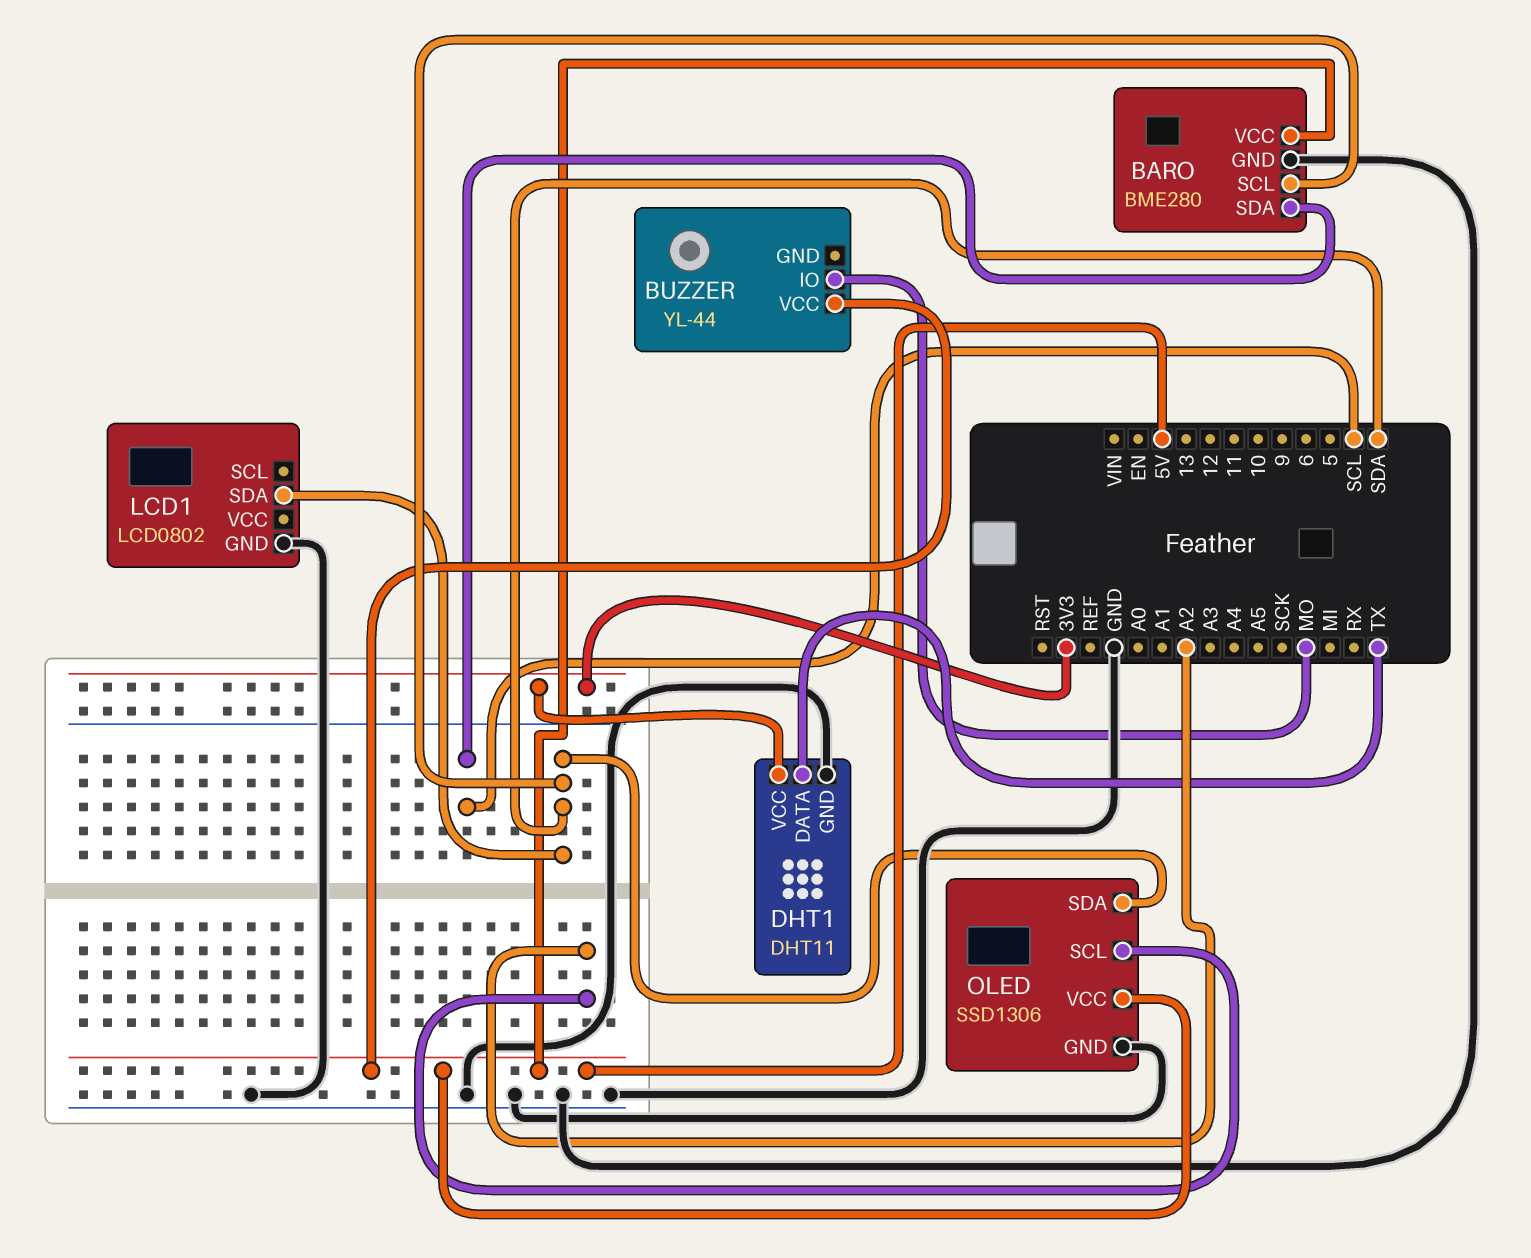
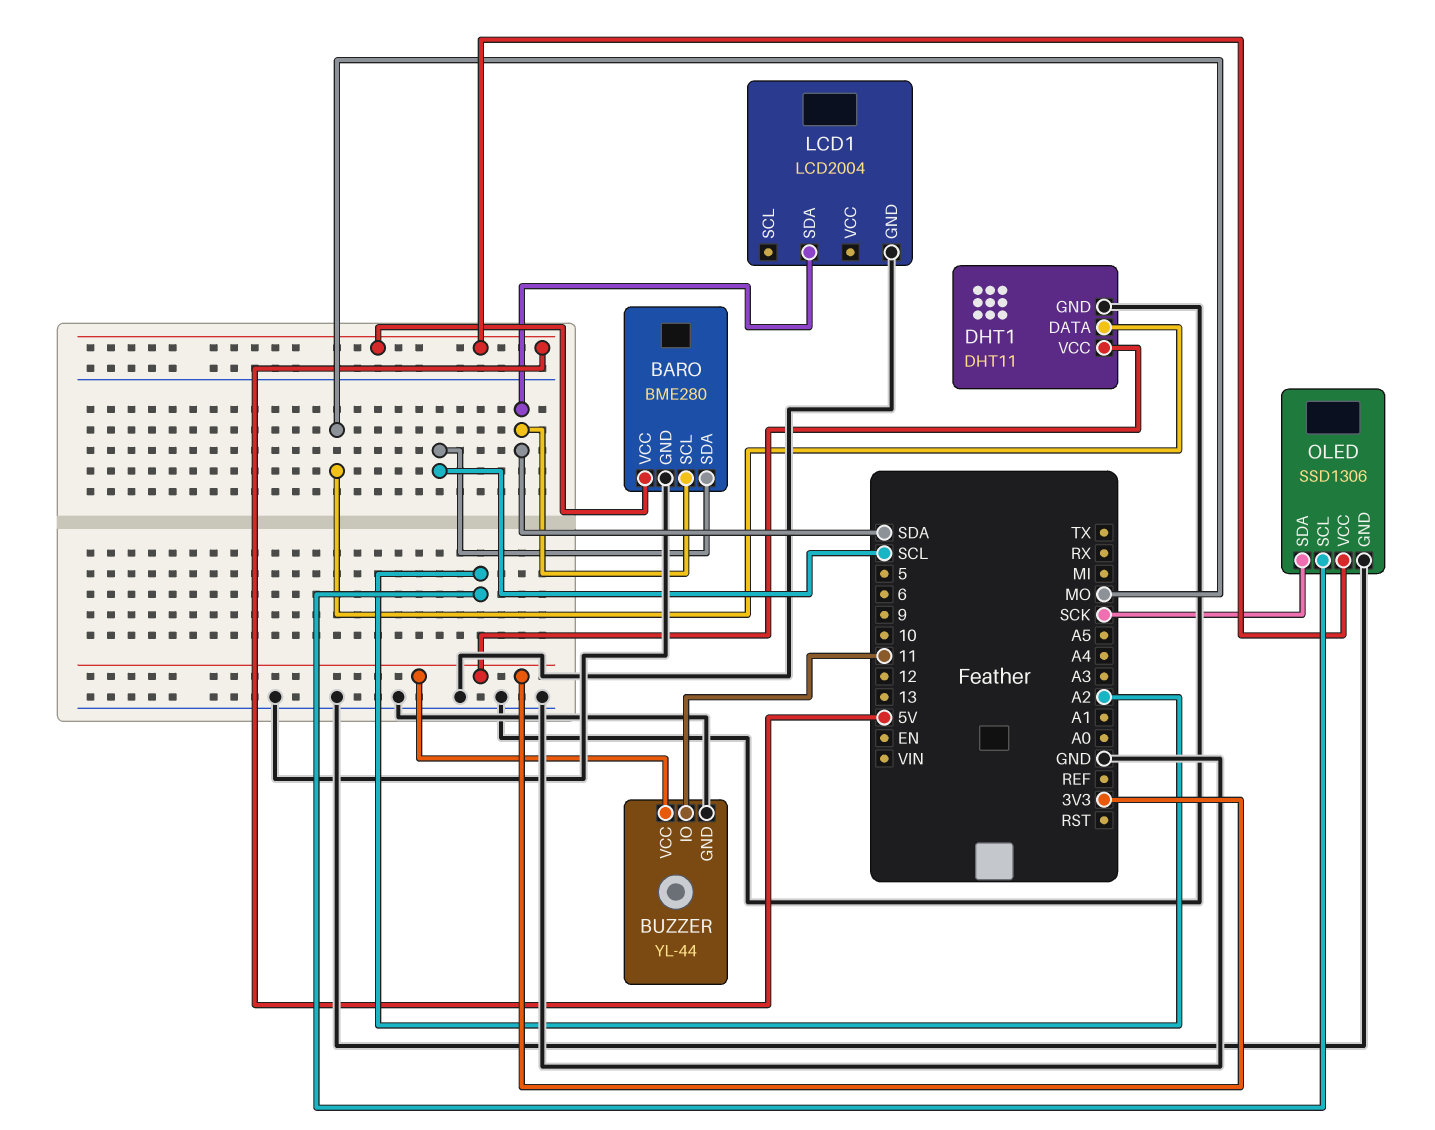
BUZZER pin GND: none -> GND
BUZZER pin IO: MO -> 11
BUZZER pin VCC: 5V -> 3V3
DHT1 pin DATA: TX -> MO
LCD1: LCD0802 -> LCD2004
OLED pin SDA: SDA -> SCK

